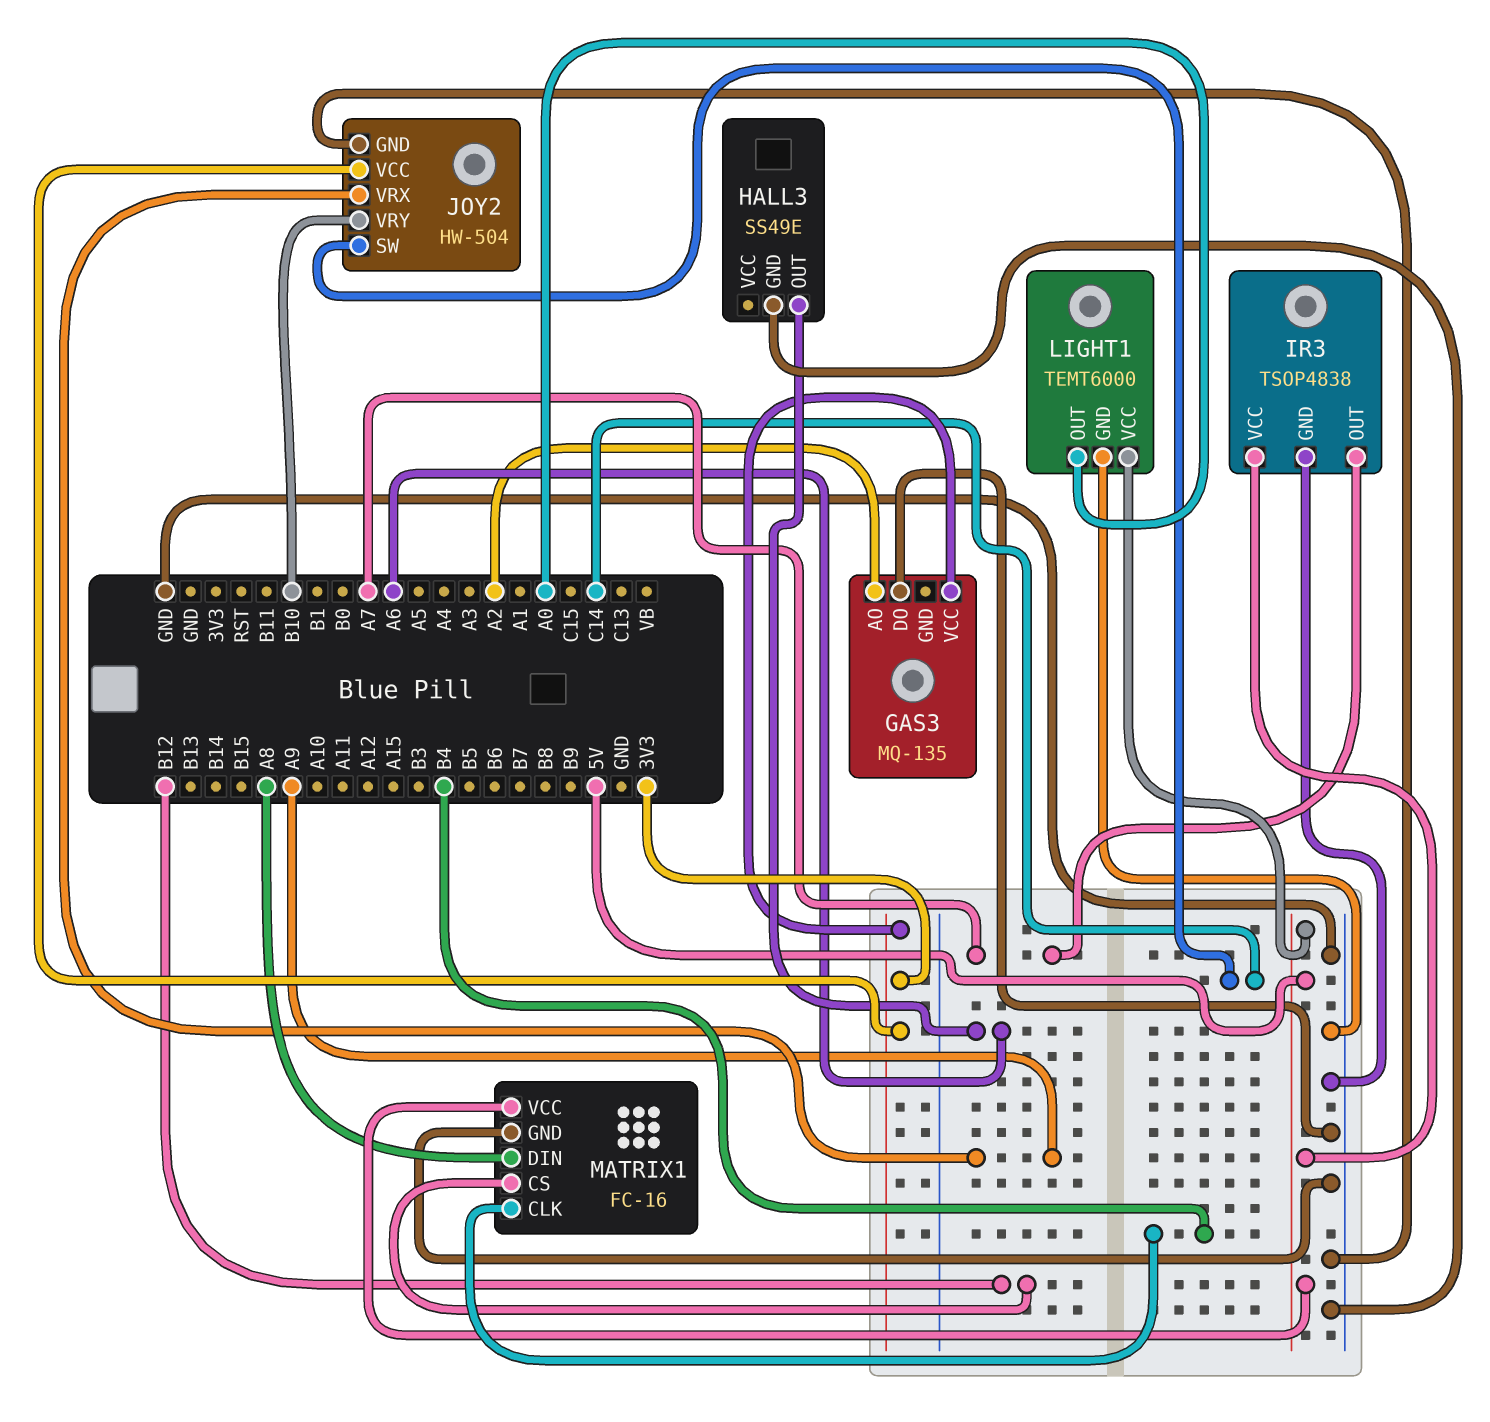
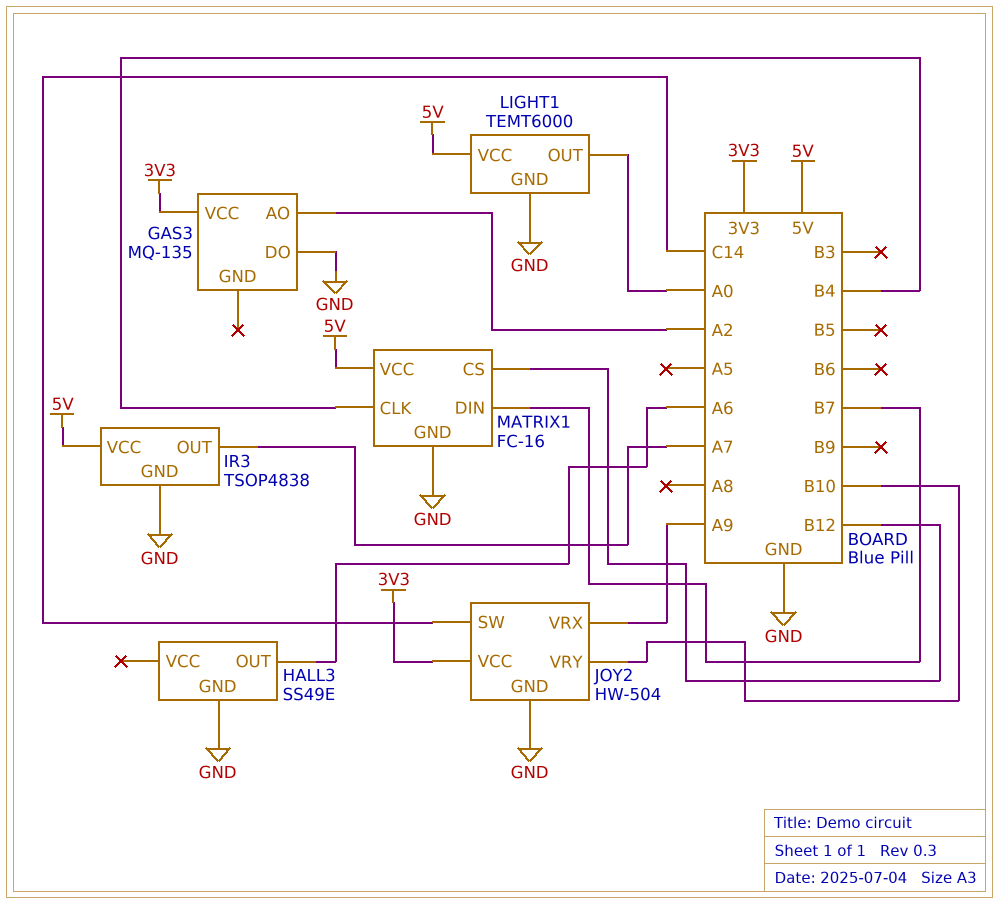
MATRIX1 pin DIN: A8 -> B7

